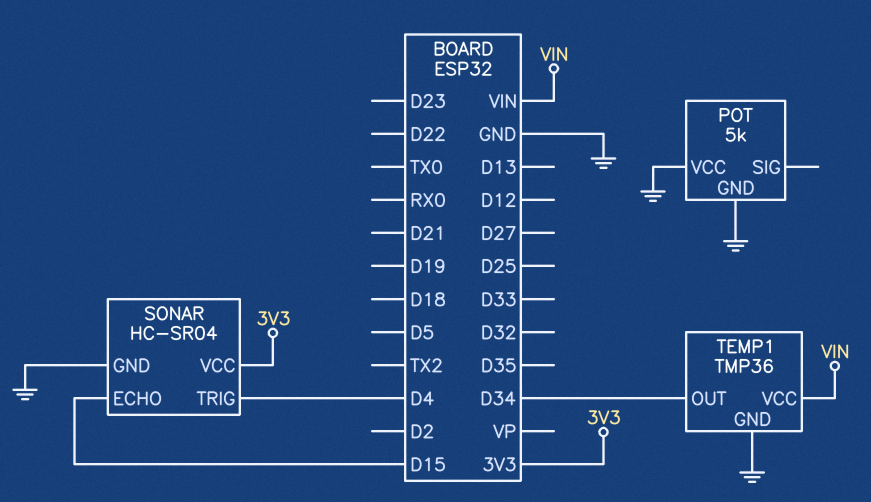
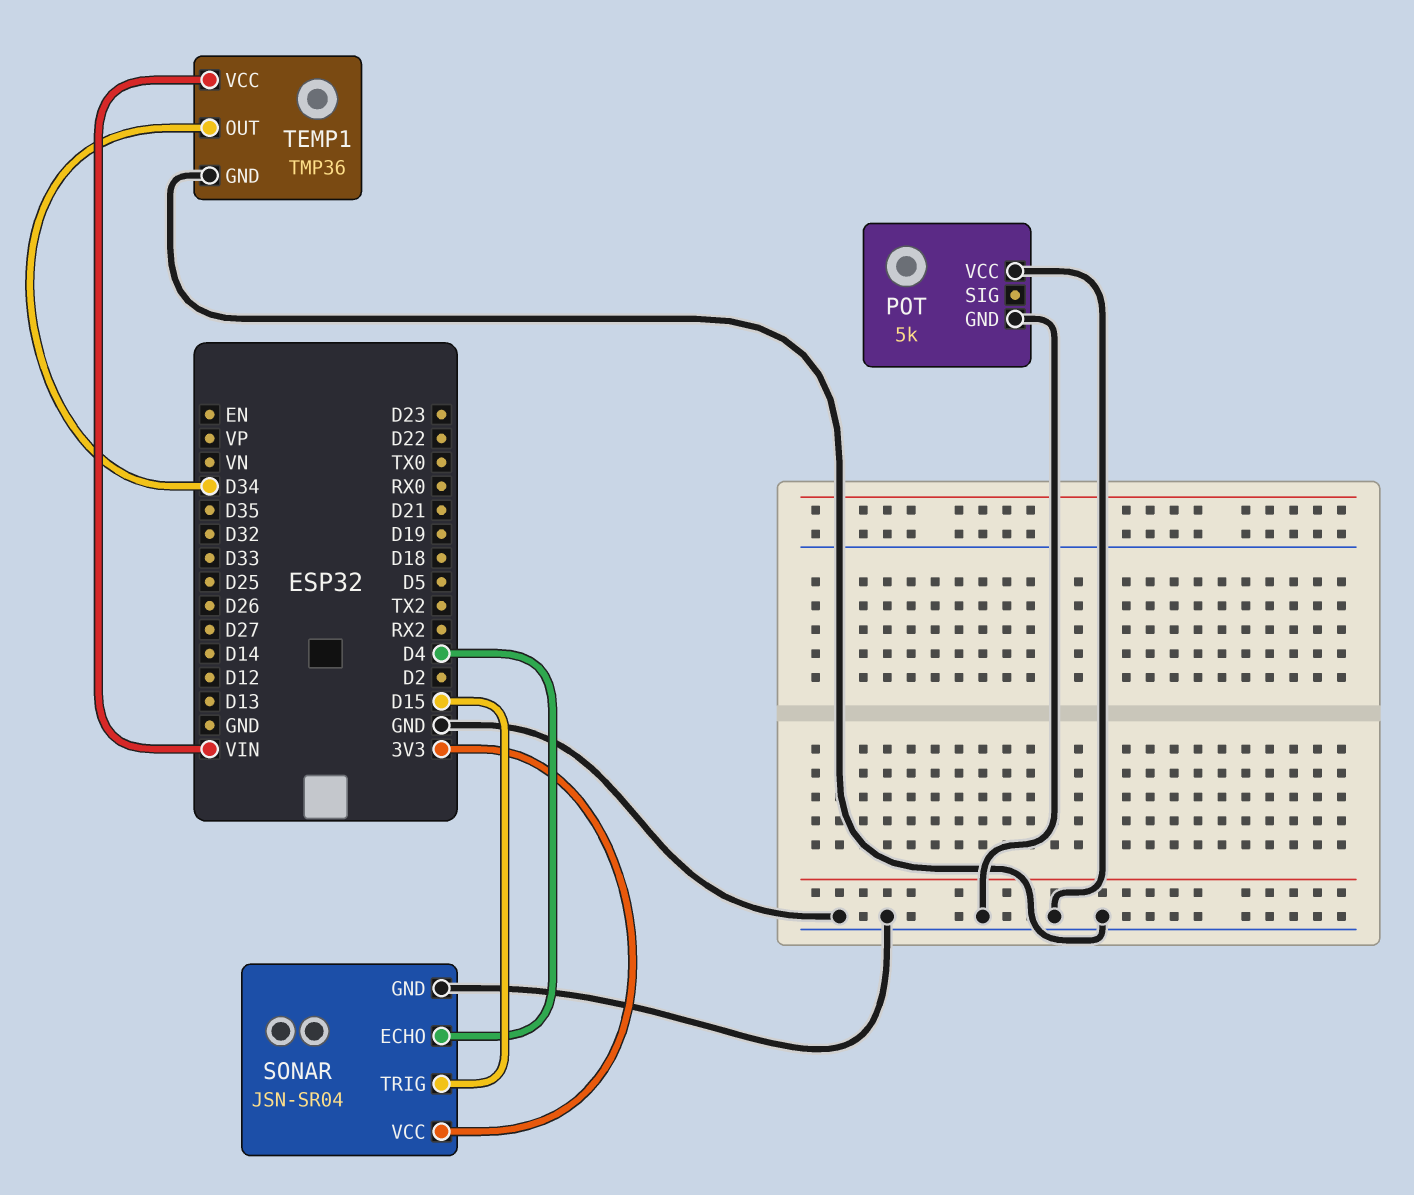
SONAR: HC-SR04 -> JSN-SR04
SONAR pin ECHO: D15 -> D4
SONAR pin TRIG: D4 -> D15

